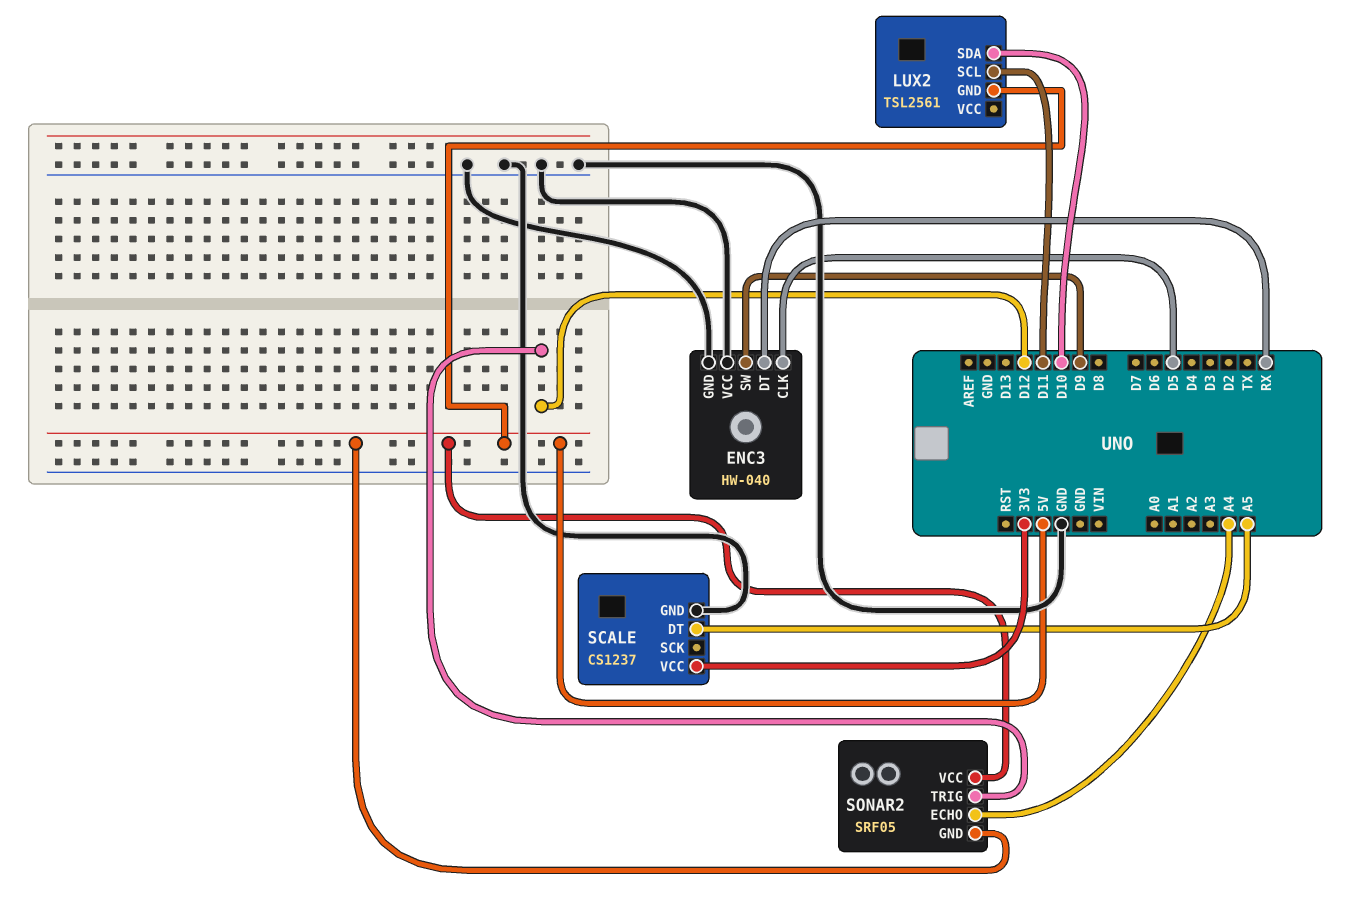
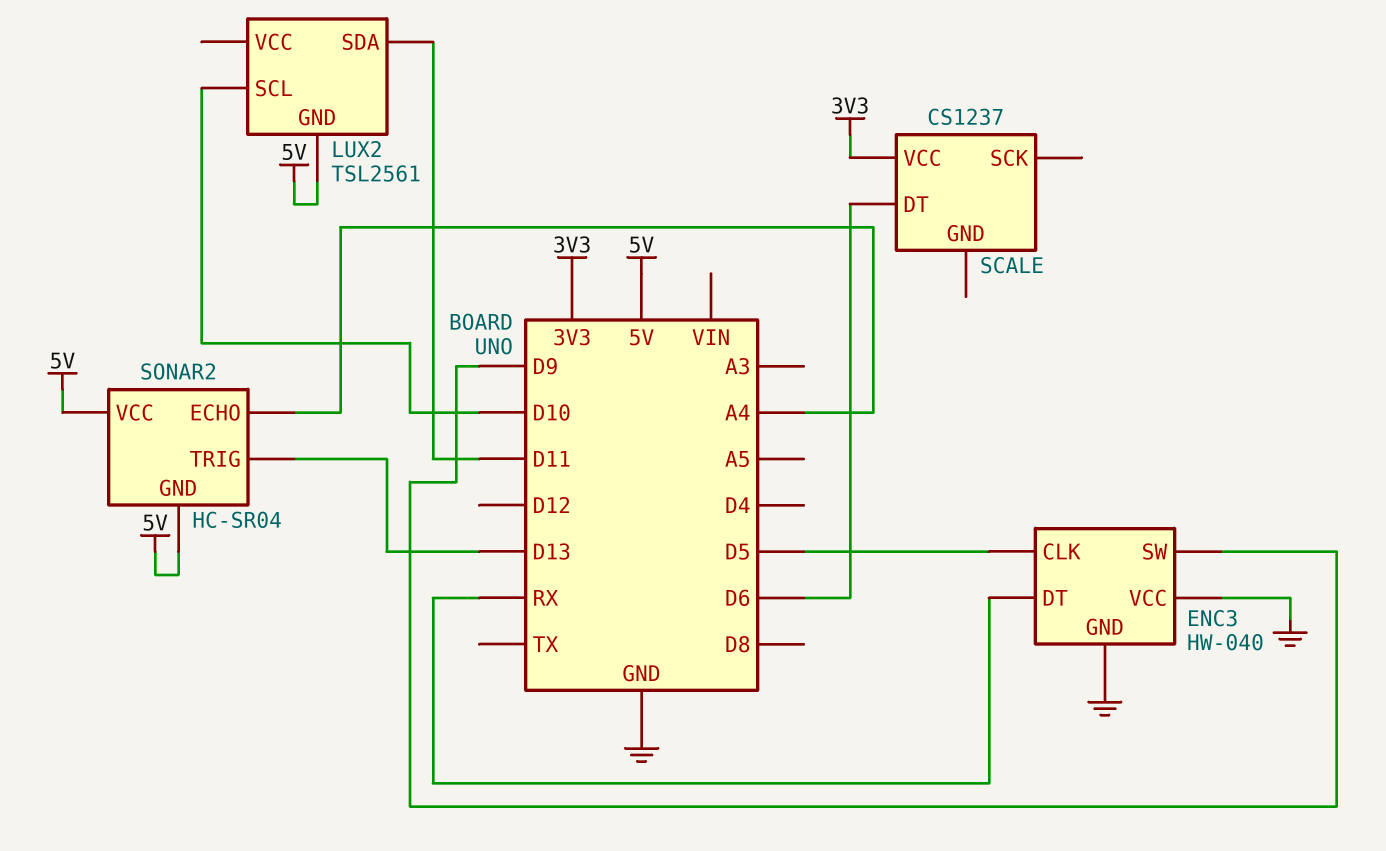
LUX2 pin SCL: D11 -> D10
LUX2 pin SDA: D10 -> D11
SCALE pin DT: A5 -> D6
SCALE pin GND: GND -> none
SONAR2: SRF05 -> HC-SR04
SONAR2 pin TRIG: D12 -> D13

